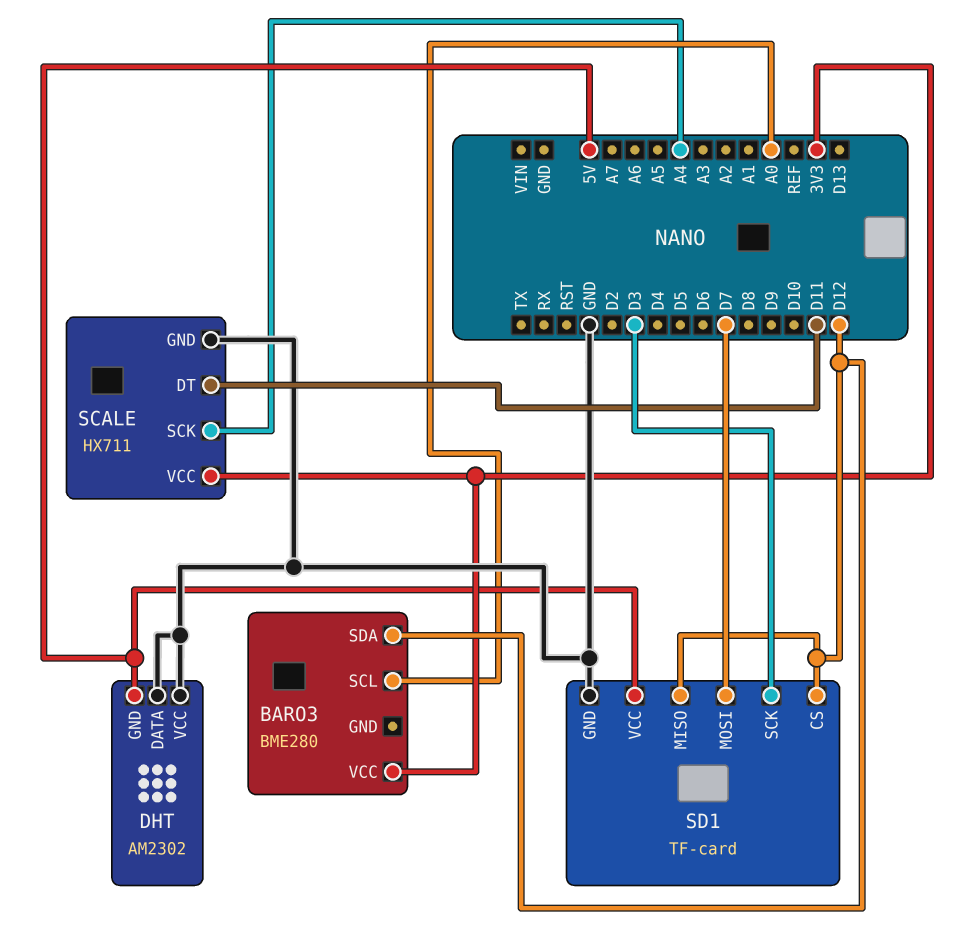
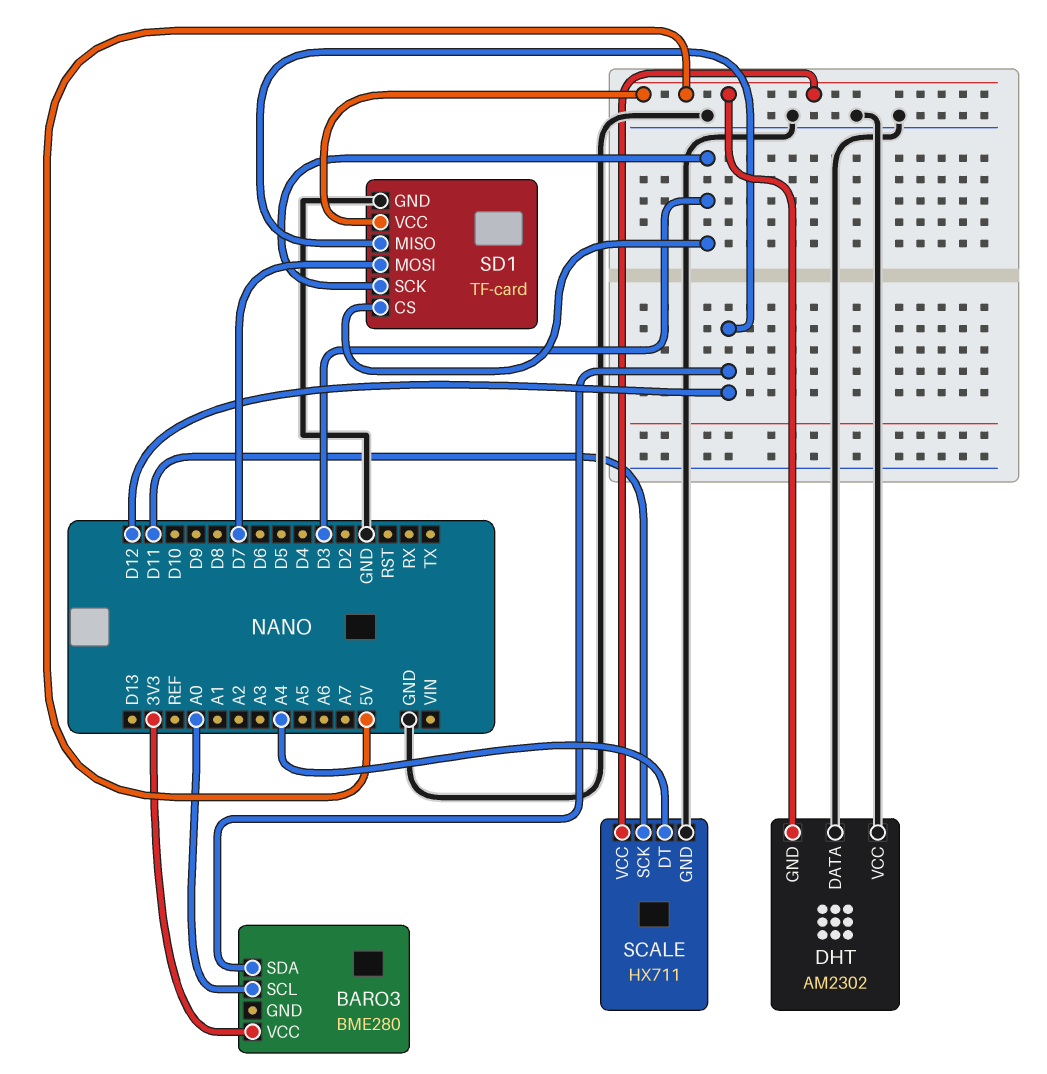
SCALE pin DT: D11 -> A4
SCALE pin SCK: A4 -> D11
SCALE pin VCC: 3V3 -> 5V
SD1 pin CS: D12 -> D3

